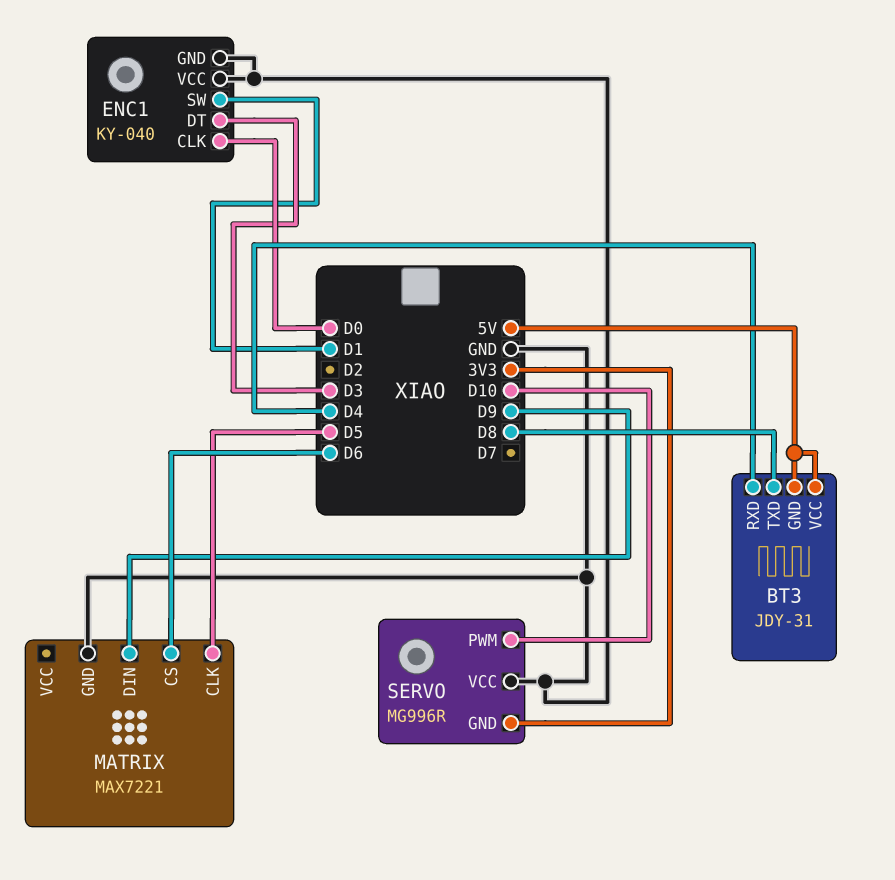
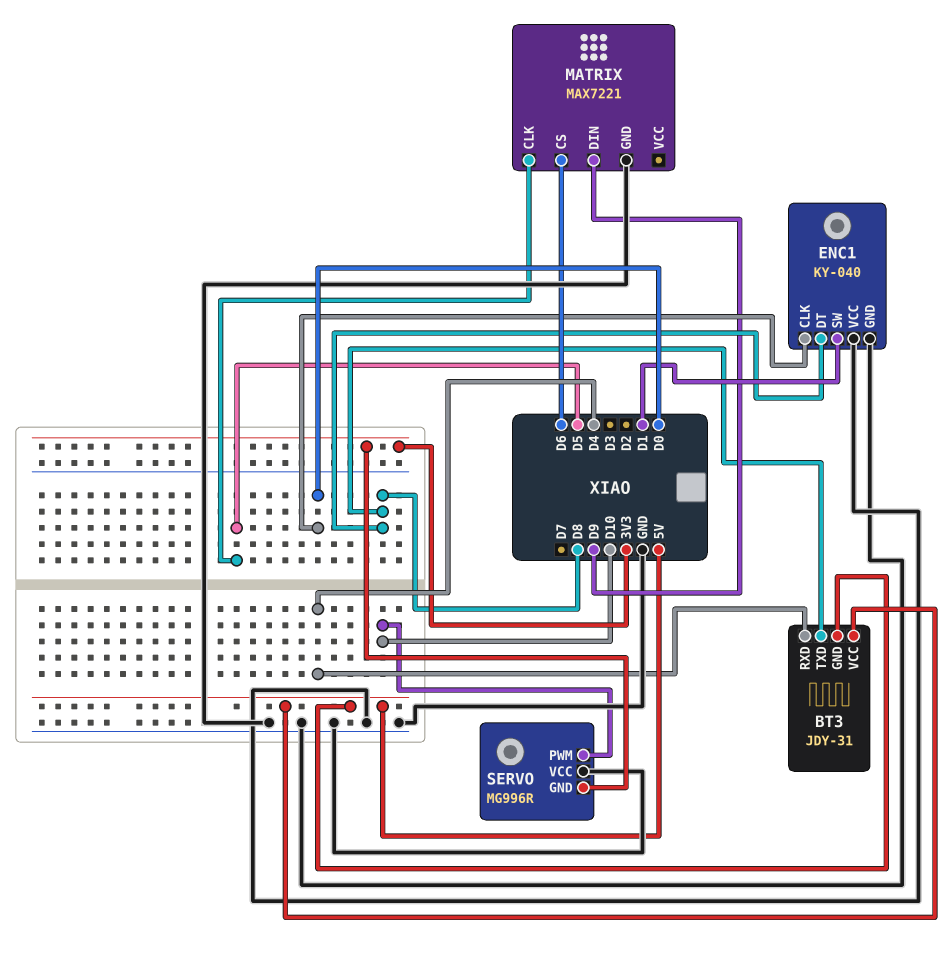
ENC1 pin DT: D3 -> D8

